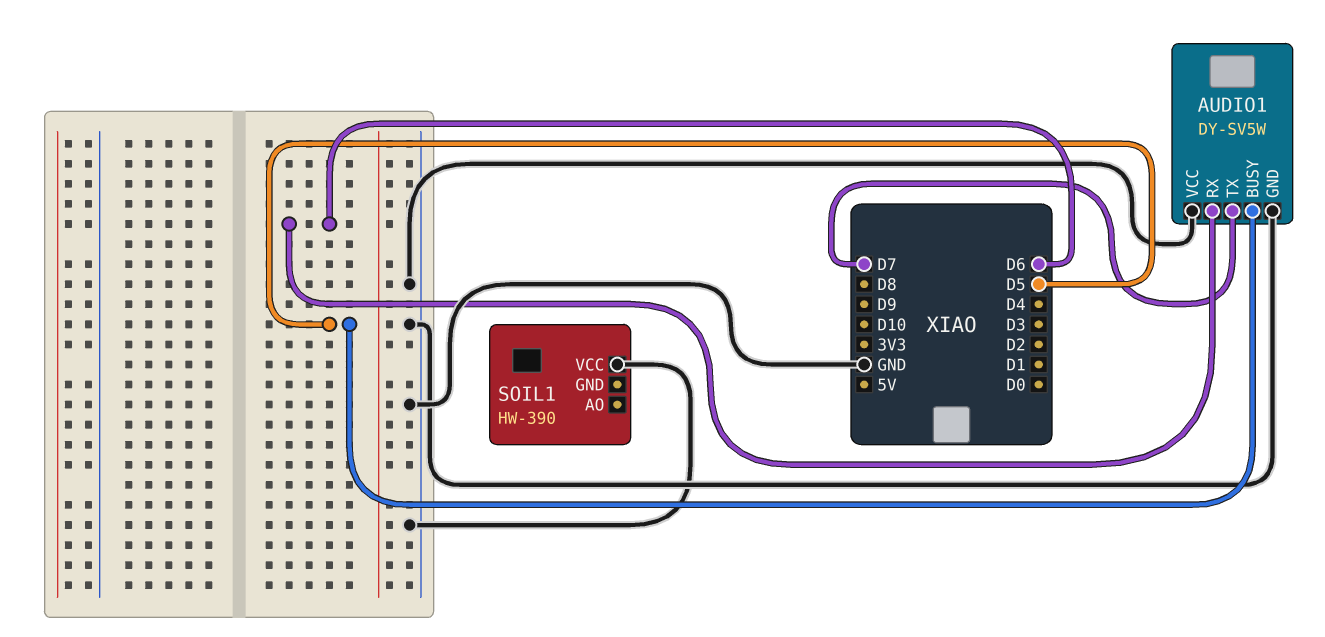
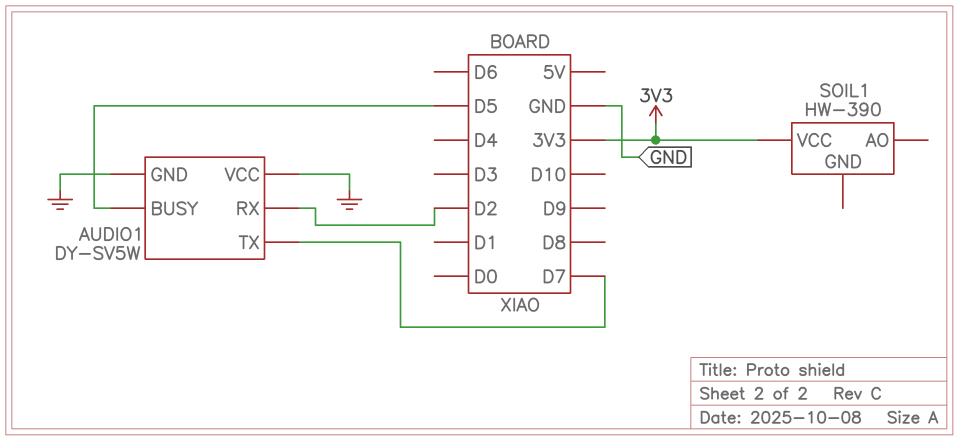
AUDIO1 pin RX: D6 -> D2
SOIL1 pin VCC: GND -> 3V3

